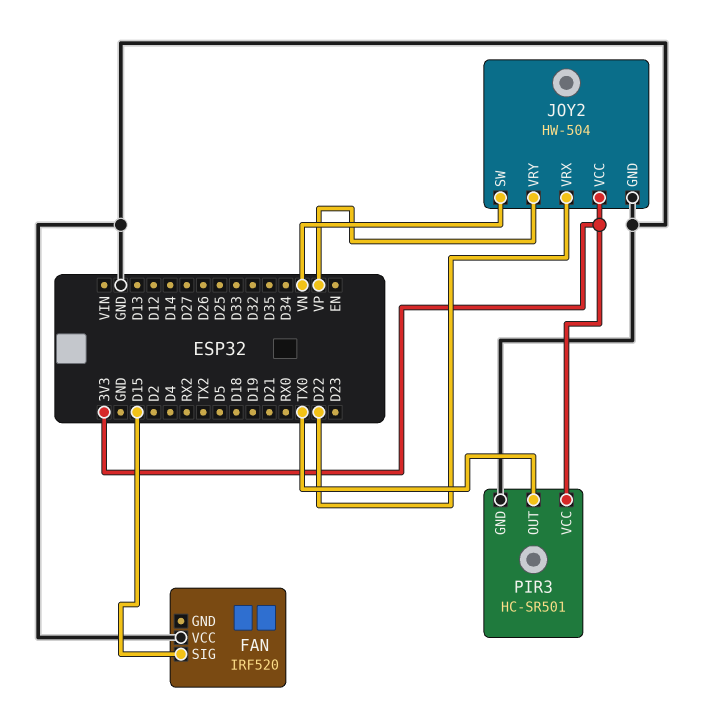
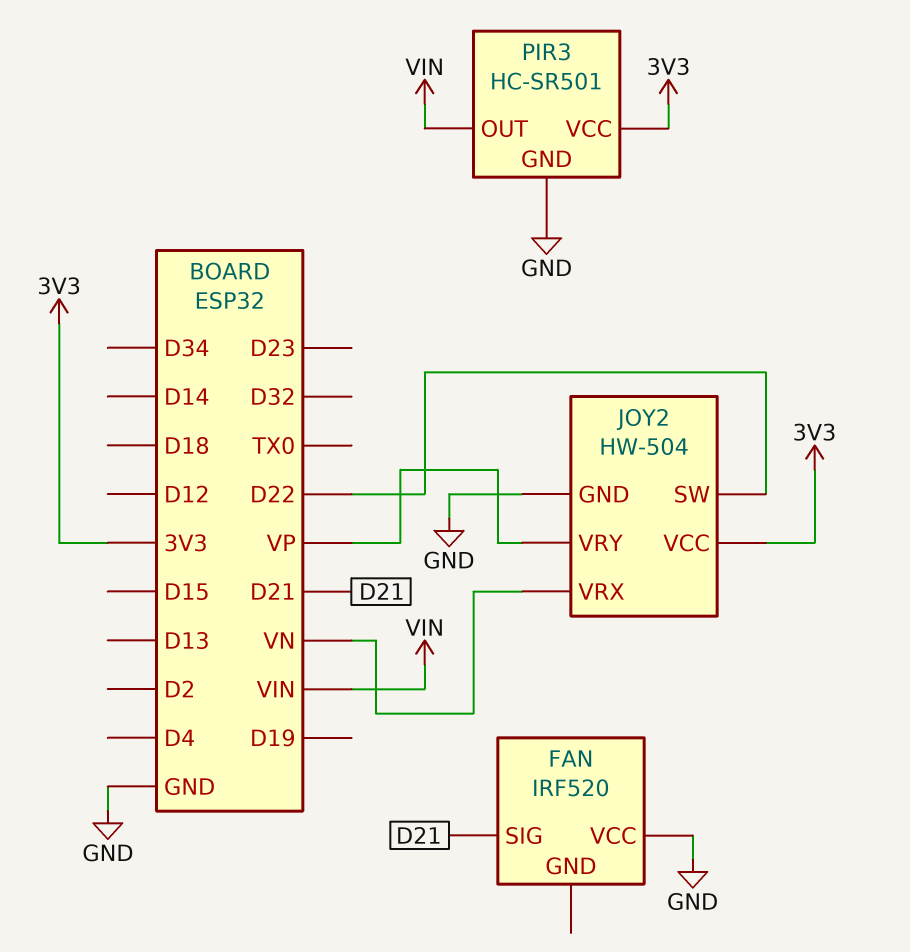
FAN pin SIG: D15 -> D21
JOY2 pin SW: VN -> D22
JOY2 pin VRX: D22 -> VN
PIR3 pin OUT: TX0 -> VIN

